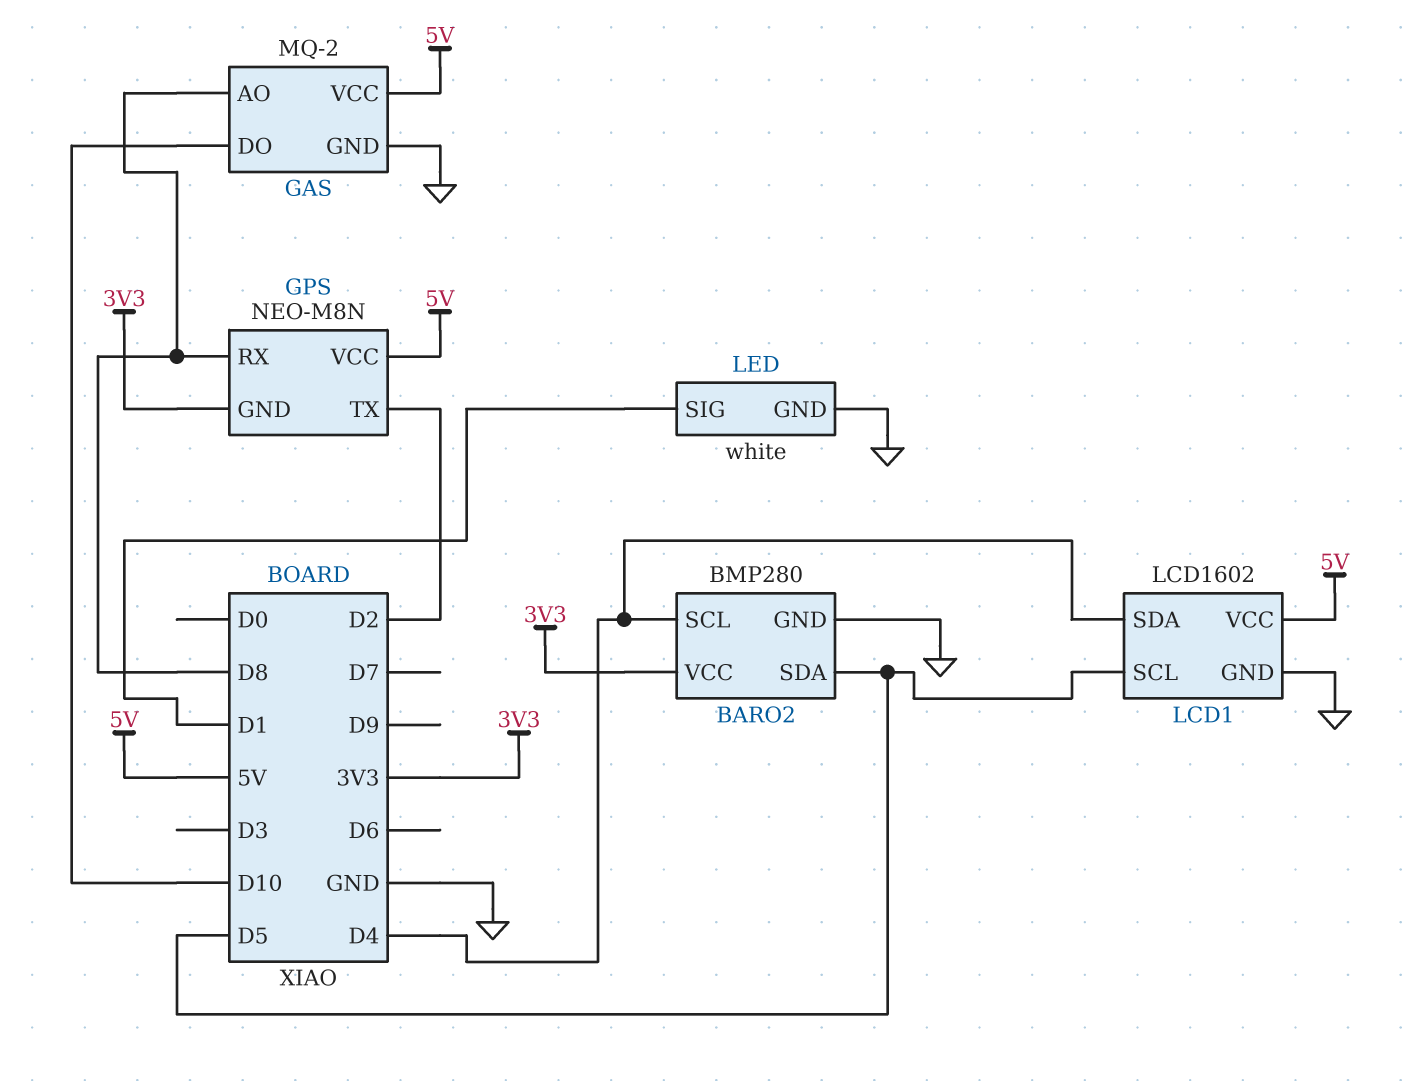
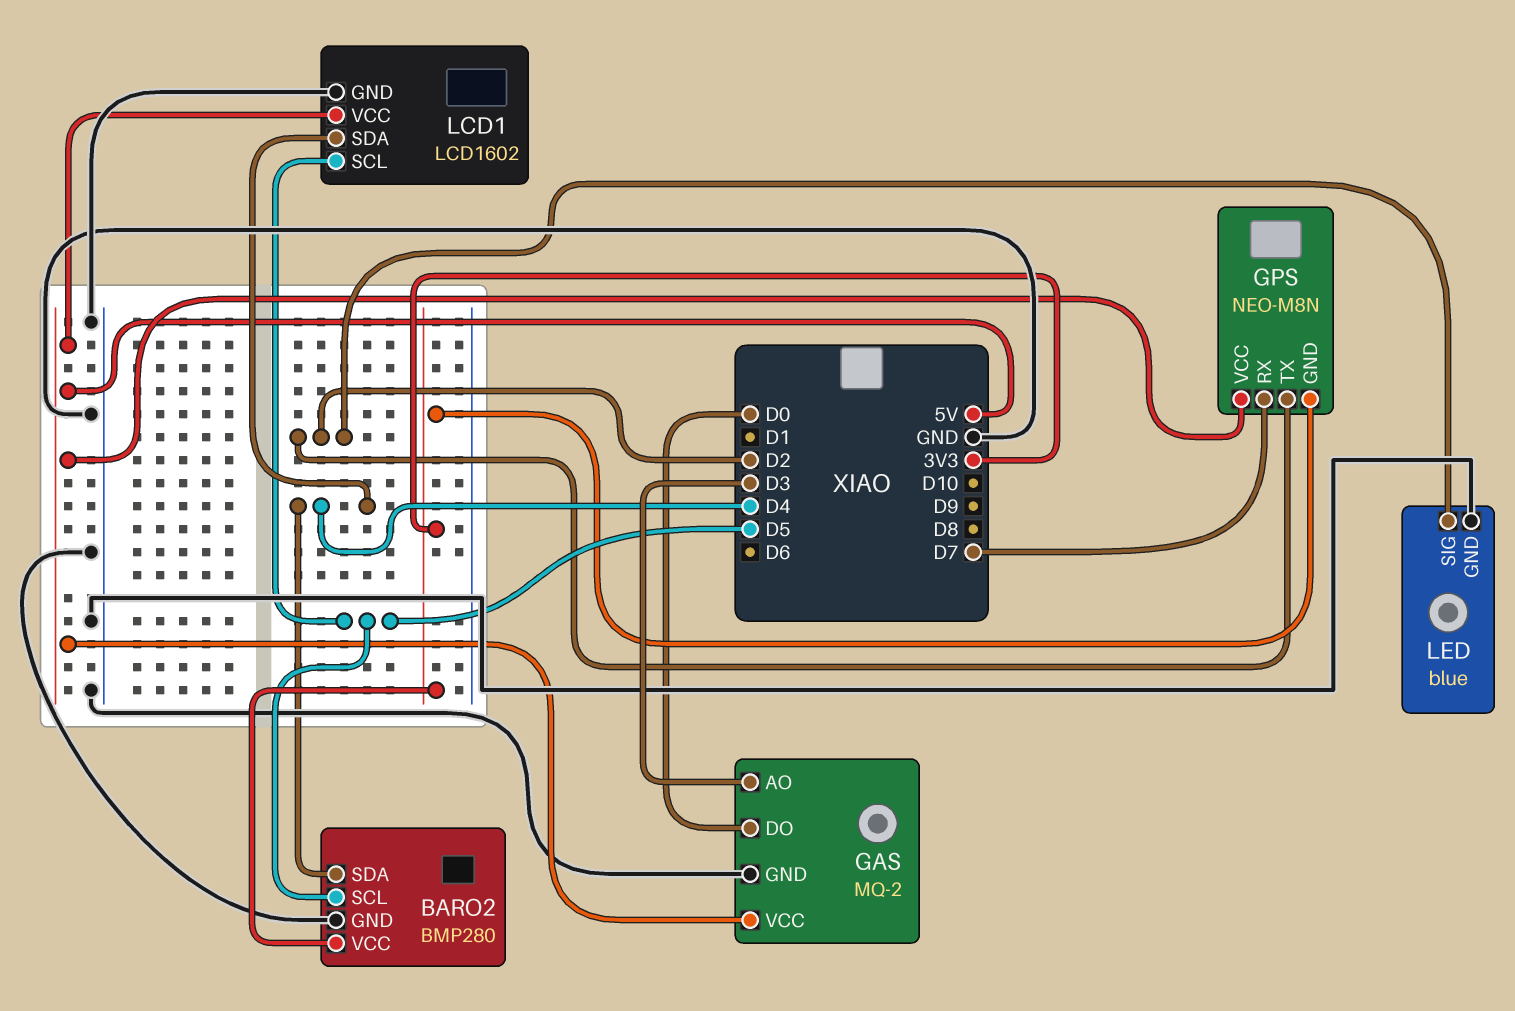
BARO2 pin SCL: D4 -> D5
BARO2 pin SDA: D5 -> D4
GAS pin AO: D8 -> D3
GAS pin DO: D10 -> D0
GPS pin RX: D8 -> D7
LED: white -> blue
LED pin SIG: D1 -> D2

